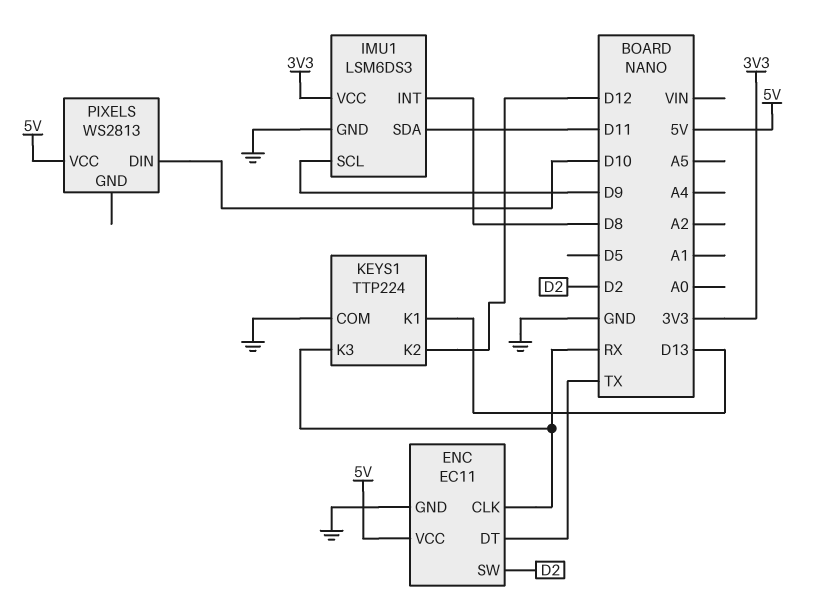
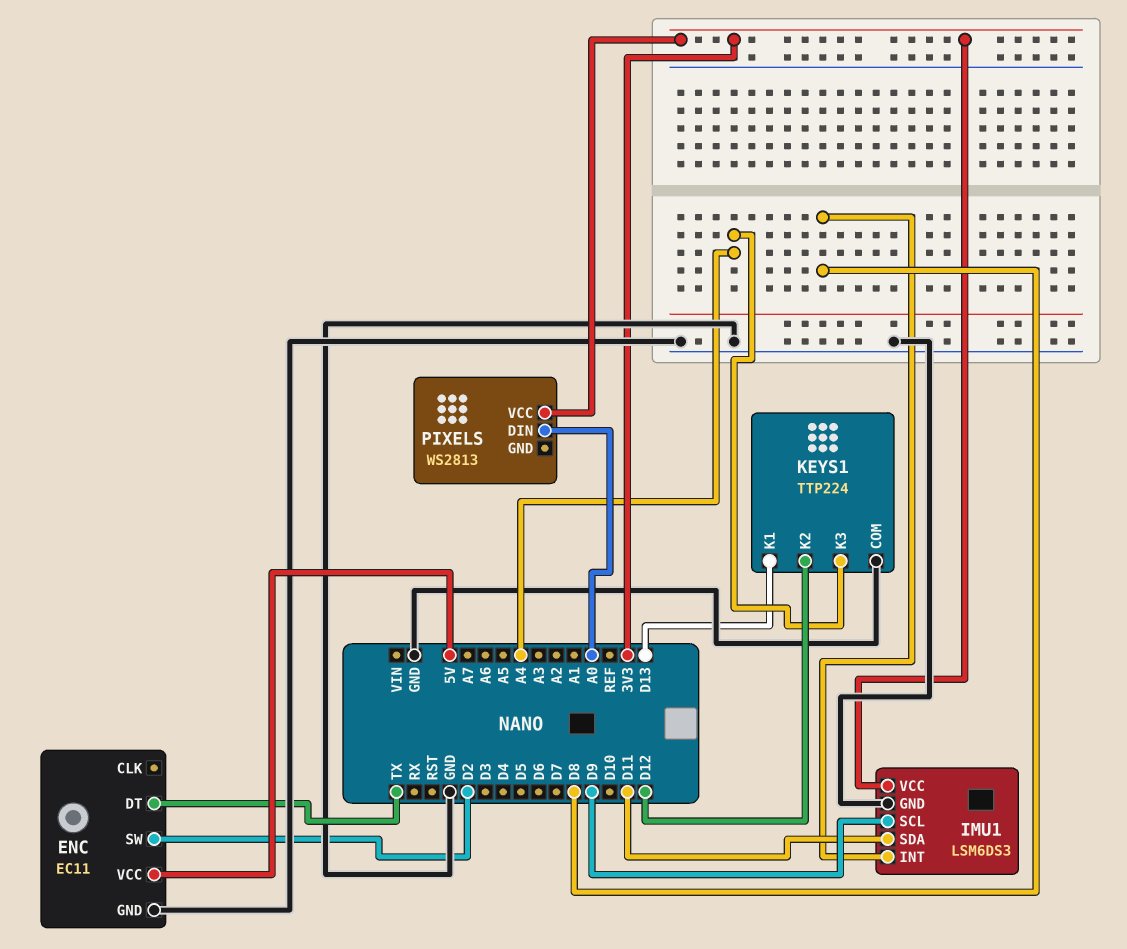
ENC pin CLK: RX -> none
KEYS1 pin K3: RX -> A4
PIXELS pin DIN: D10 -> A0
PIXELS pin VCC: 5V -> 3V3

